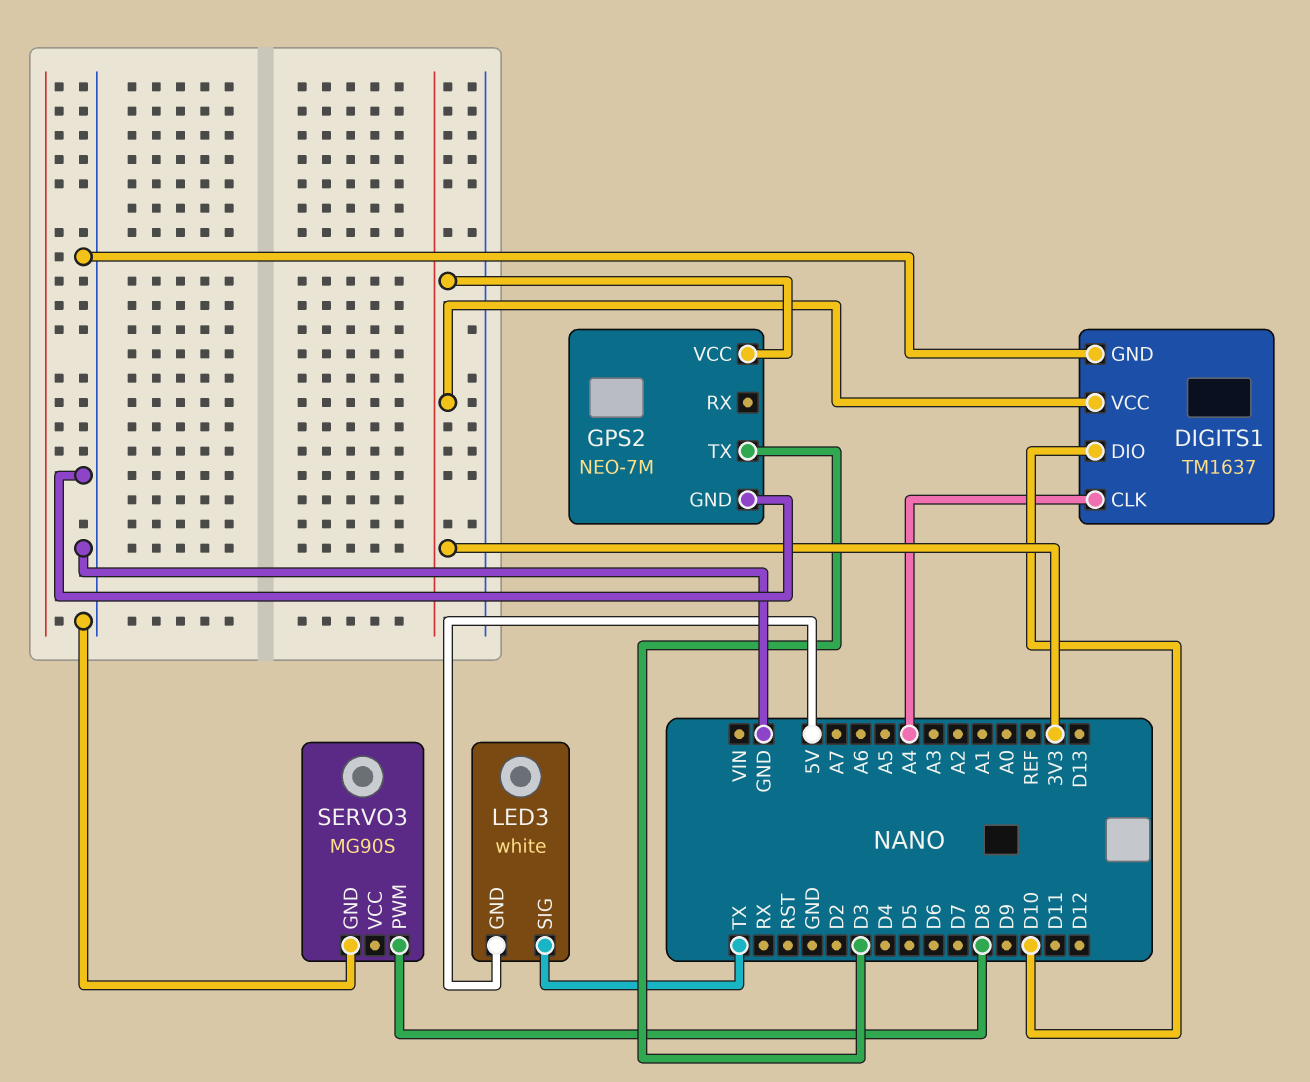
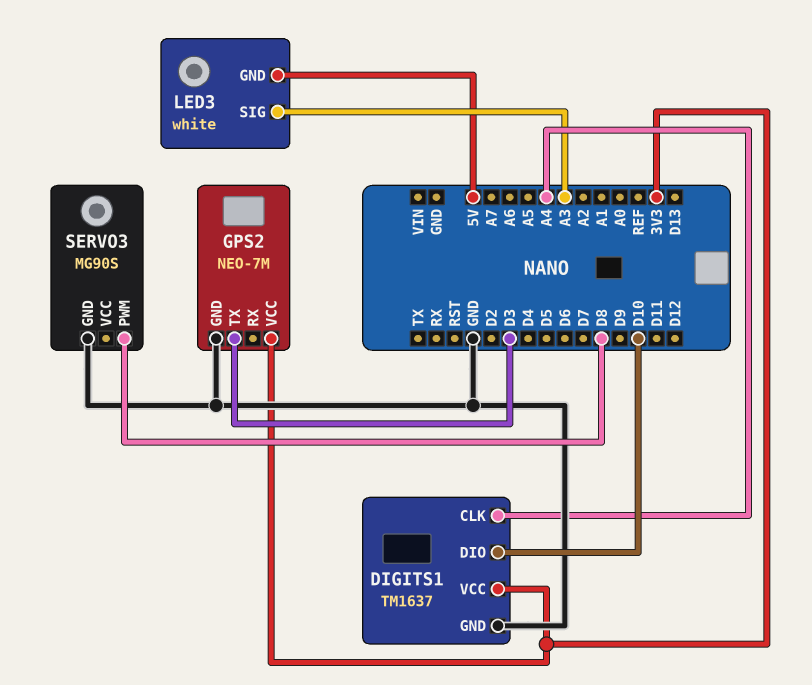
LED3 pin SIG: TX -> A3

